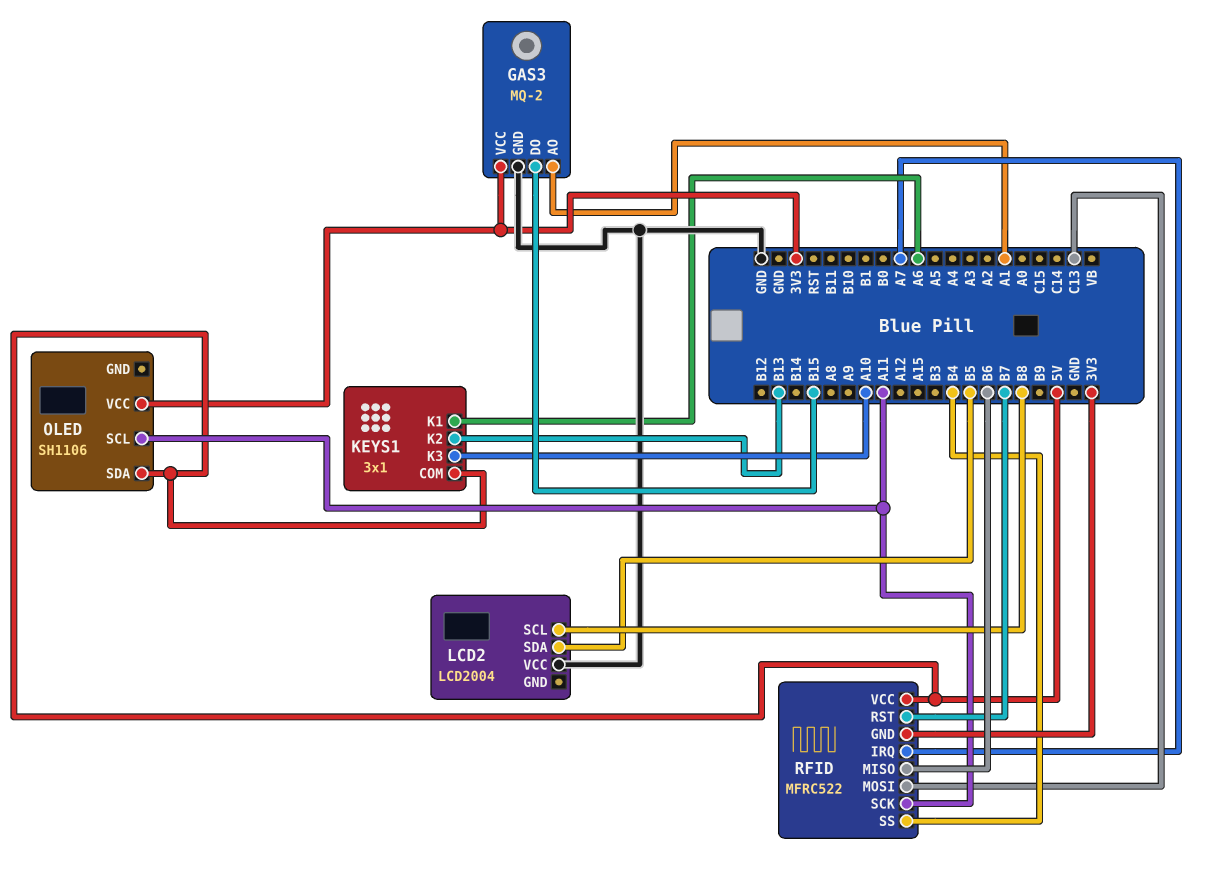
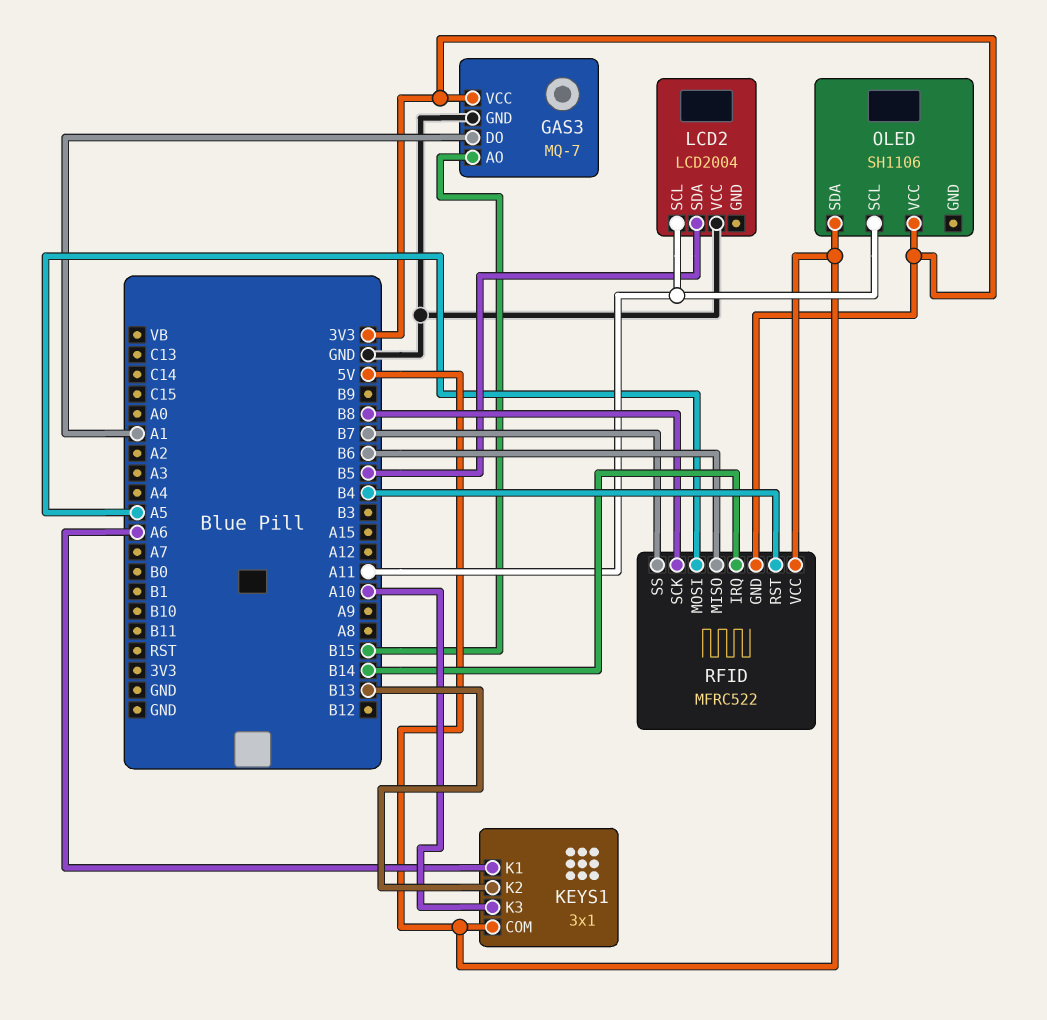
GAS3: MQ-2 -> MQ-7
GAS3 pin AO: A1 -> B15
GAS3 pin DO: B15 -> A1
LCD2 pin SCL: B8 -> A11
RFID pin IRQ: A7 -> B14
RFID pin MOSI: C13 -> A5
RFID pin RST: B7 -> B4
RFID pin SCK: A11 -> B8
RFID pin SS: B4 -> B7

